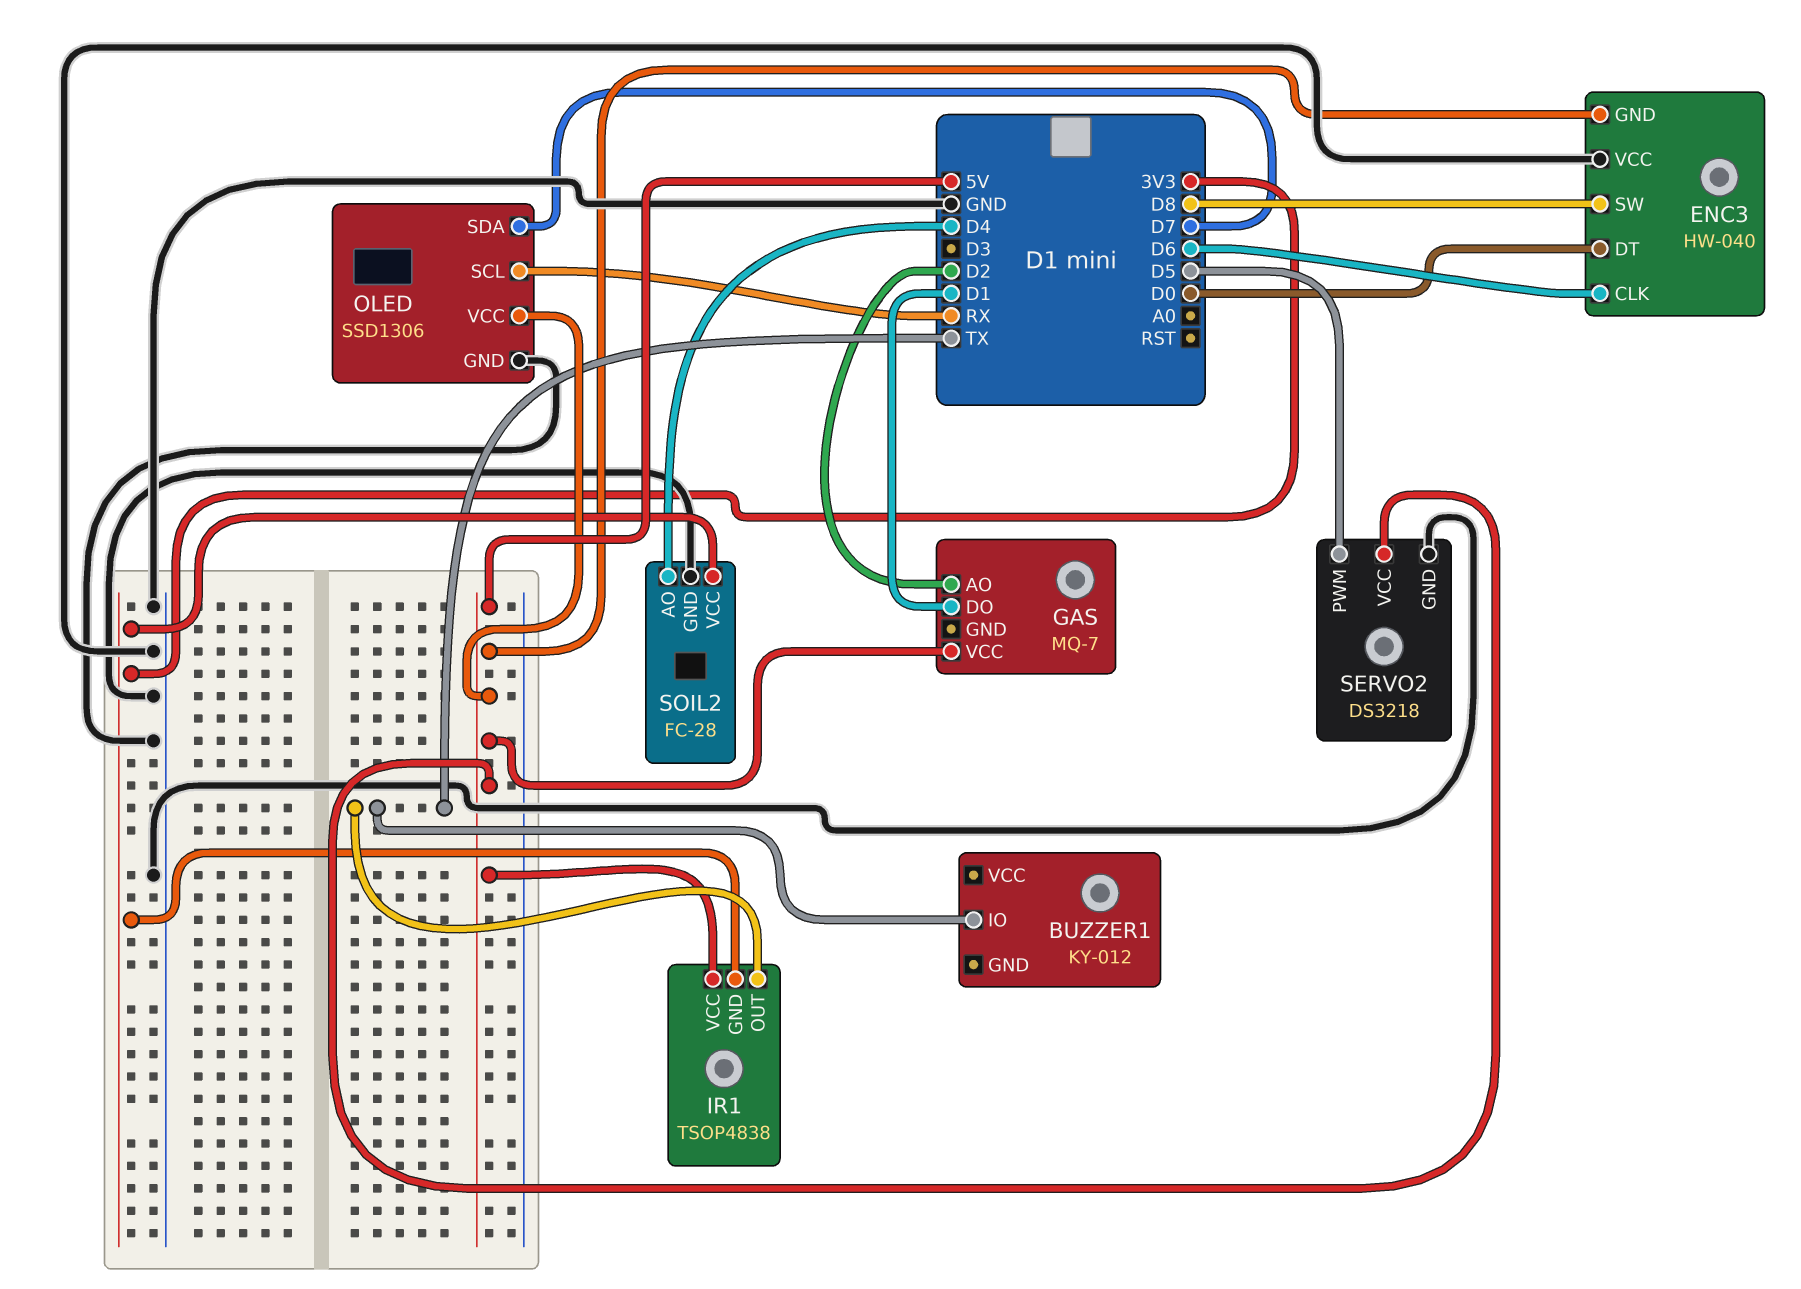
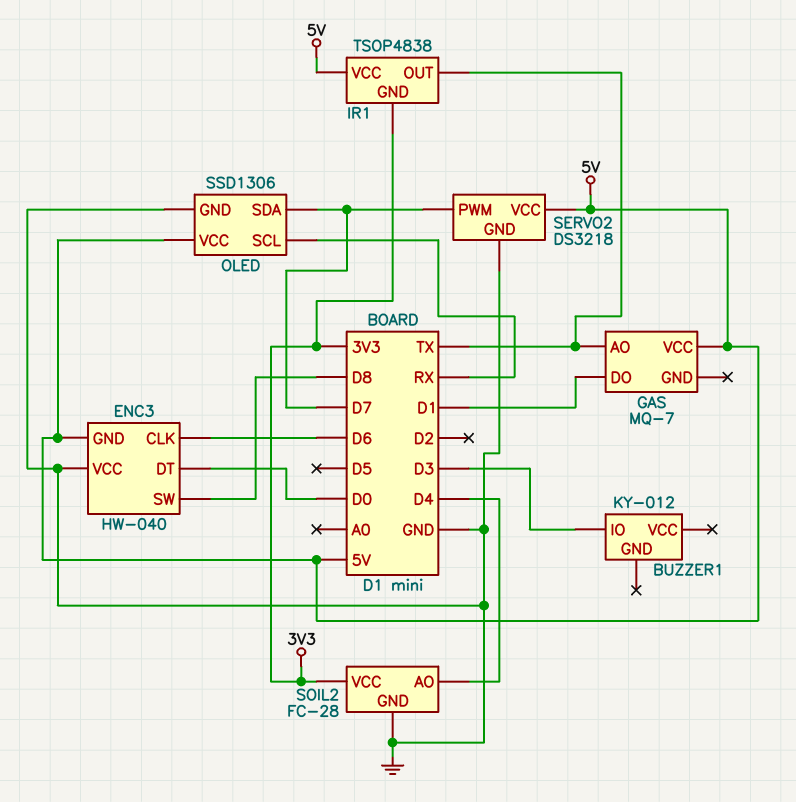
BUZZER1 pin IO: TX -> D3
GAS pin AO: D2 -> TX
SERVO2 pin PWM: D5 -> D7

